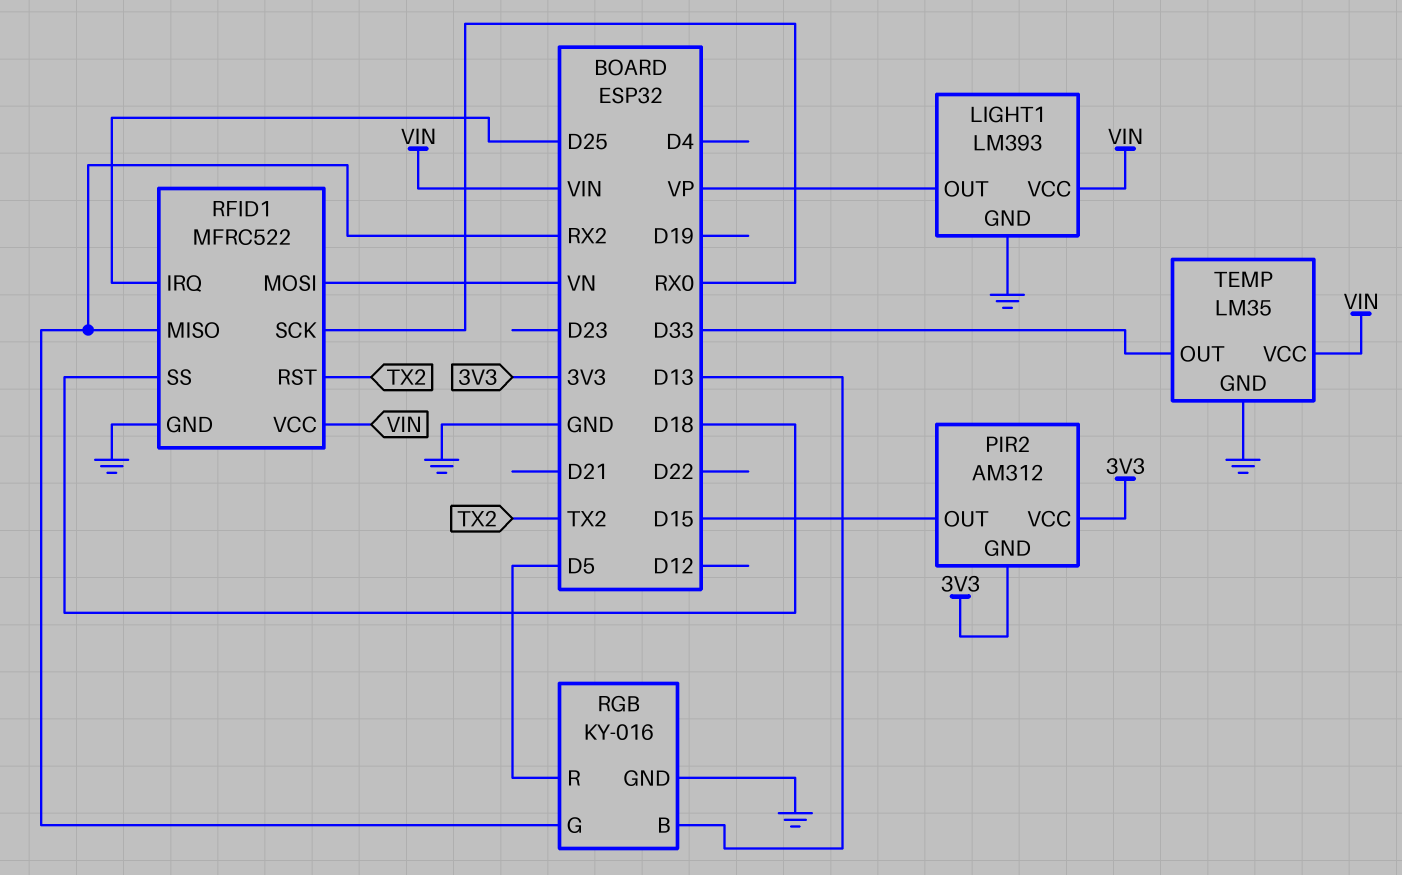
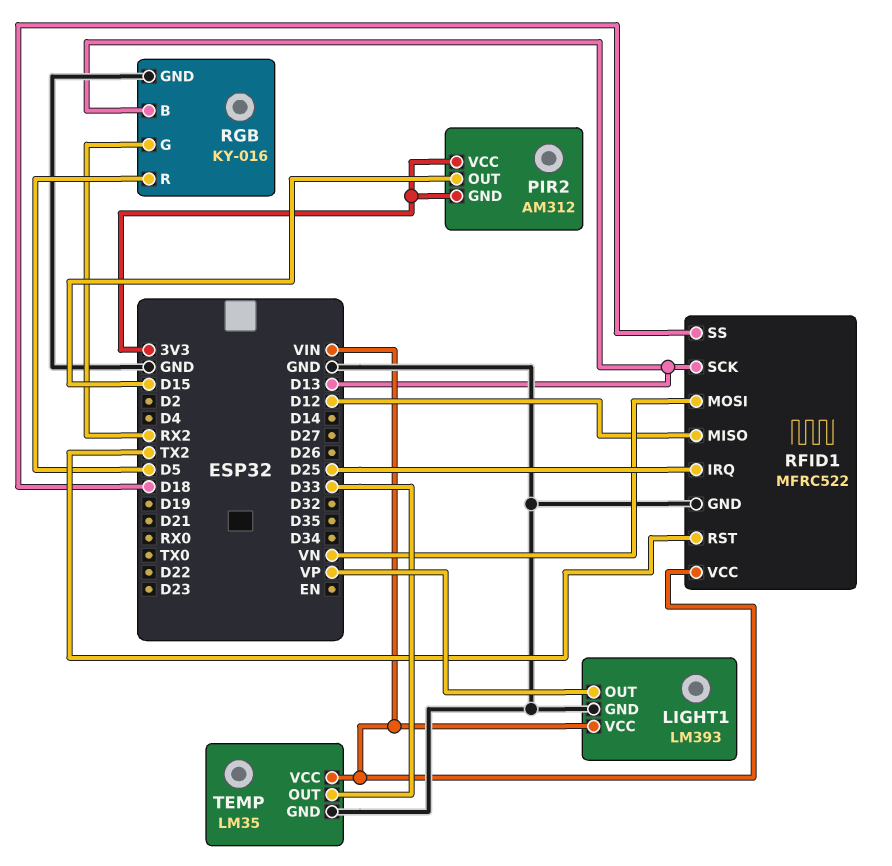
RFID1 pin MISO: RX2 -> D12
RFID1 pin SCK: RX0 -> D13

